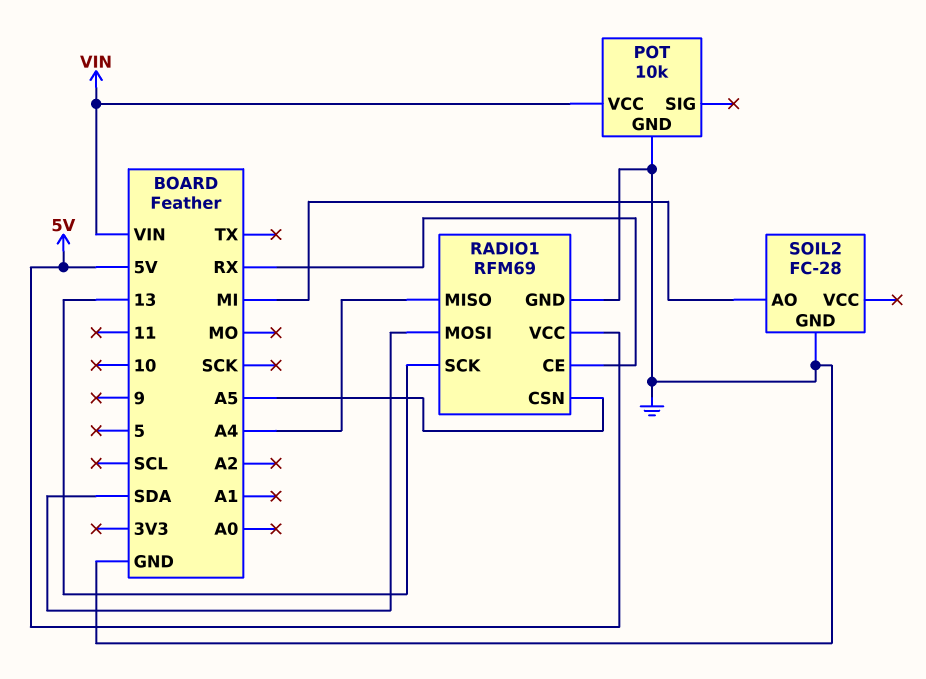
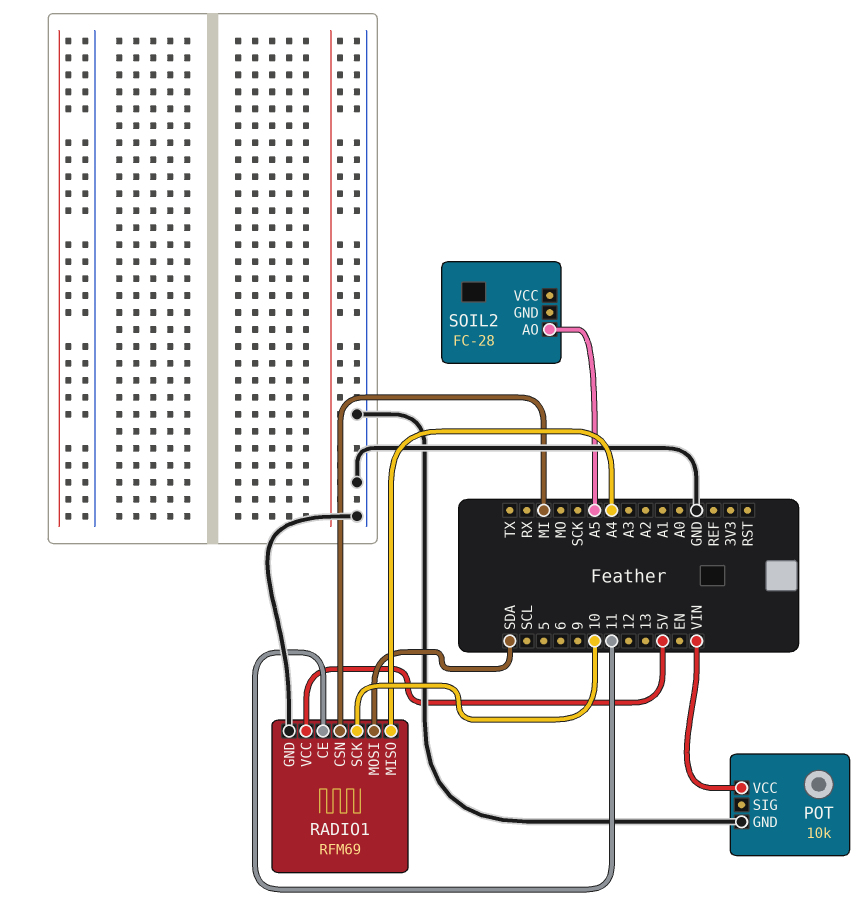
RADIO1 pin CE: RX -> 11
RADIO1 pin CSN: A5 -> MI
RADIO1 pin SCK: 13 -> 10
SOIL2 pin AO: MI -> A5
SOIL2 pin GND: GND -> none

